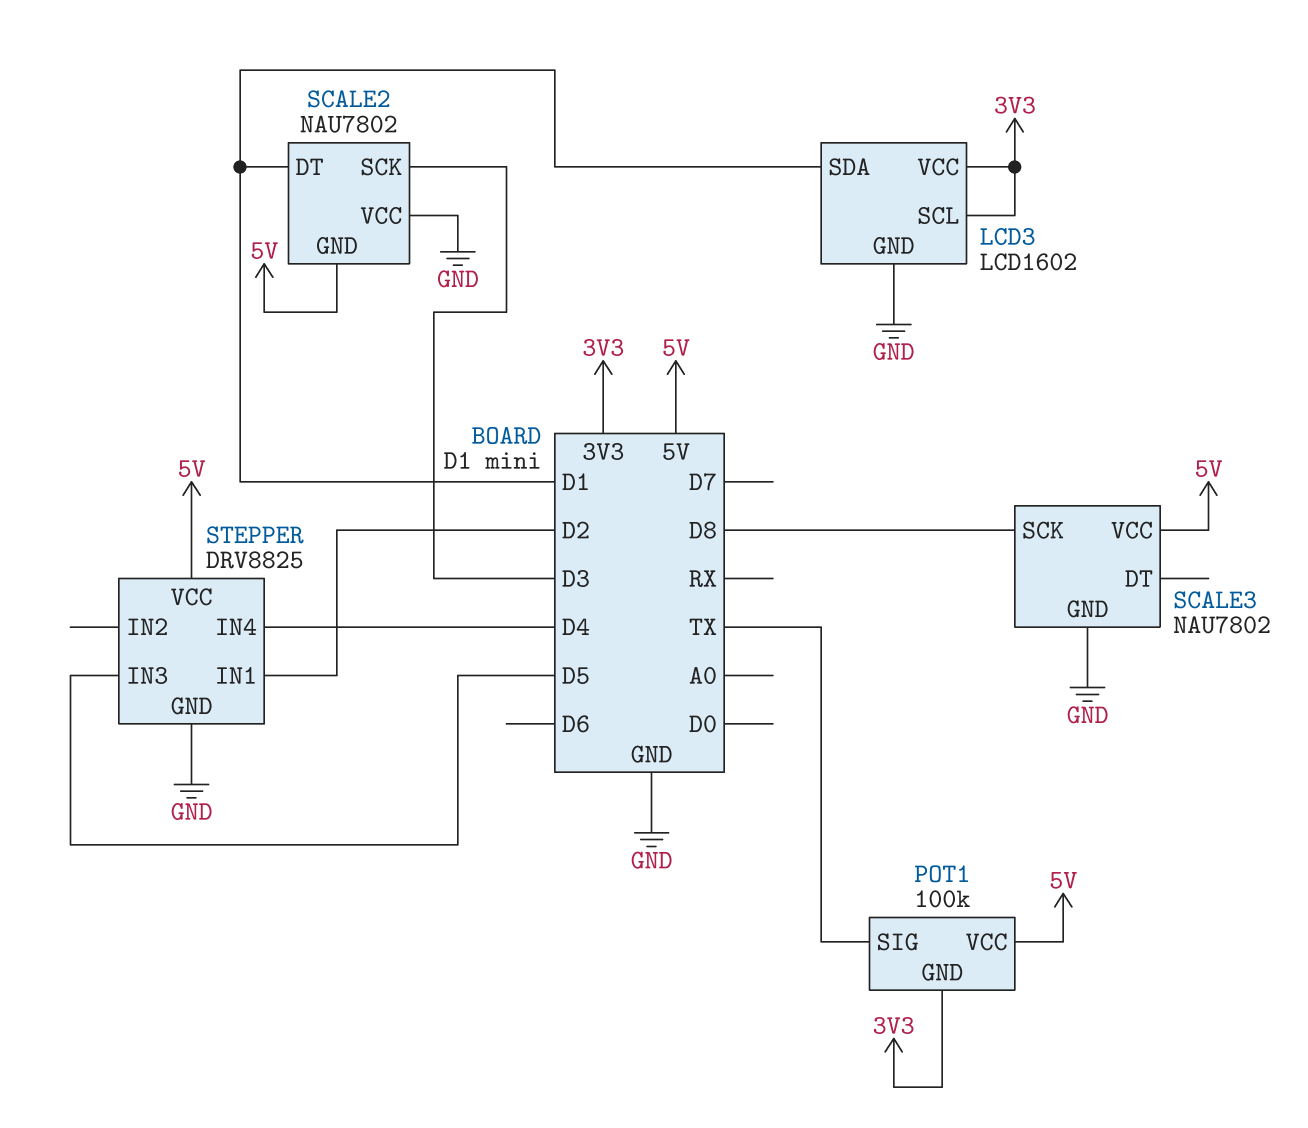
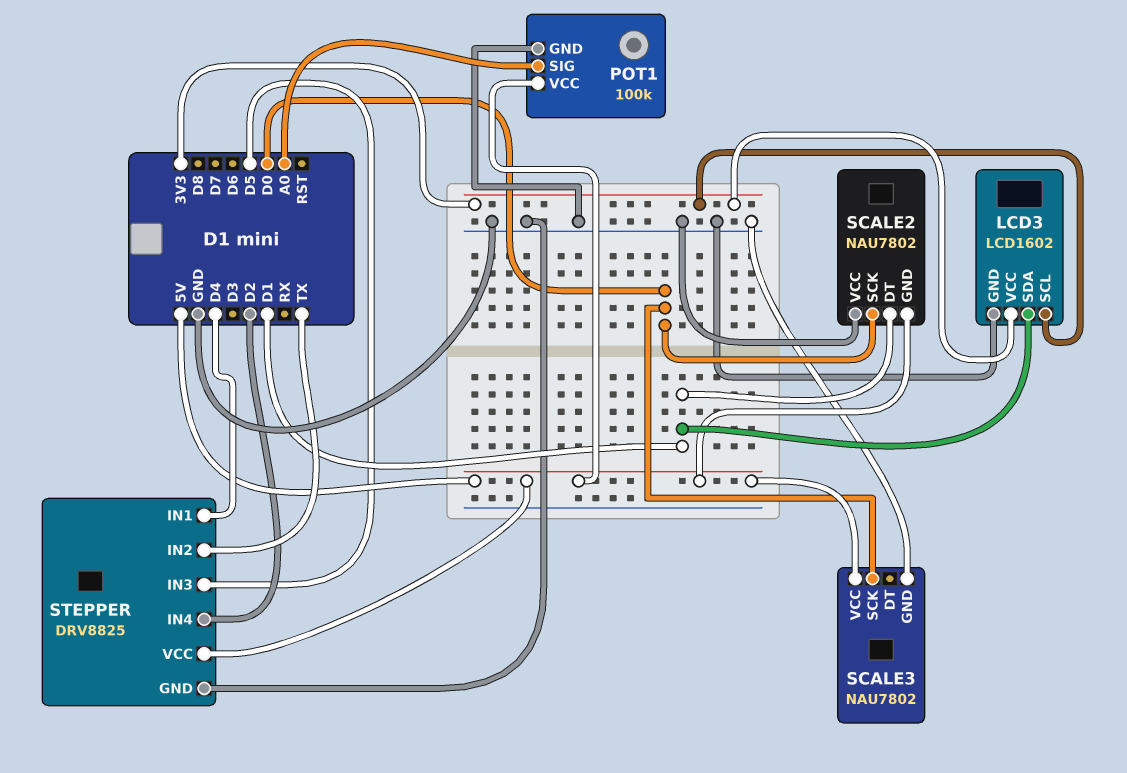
POT1 pin GND: 3V3 -> GND
POT1 pin SIG: TX -> A0
SCALE2 pin SCK: D3 -> D0
SCALE3 pin SCK: D8 -> D0
STEPPER pin IN1: D2 -> D4
STEPPER pin IN2: none -> TX
STEPPER pin IN4: D4 -> D2

